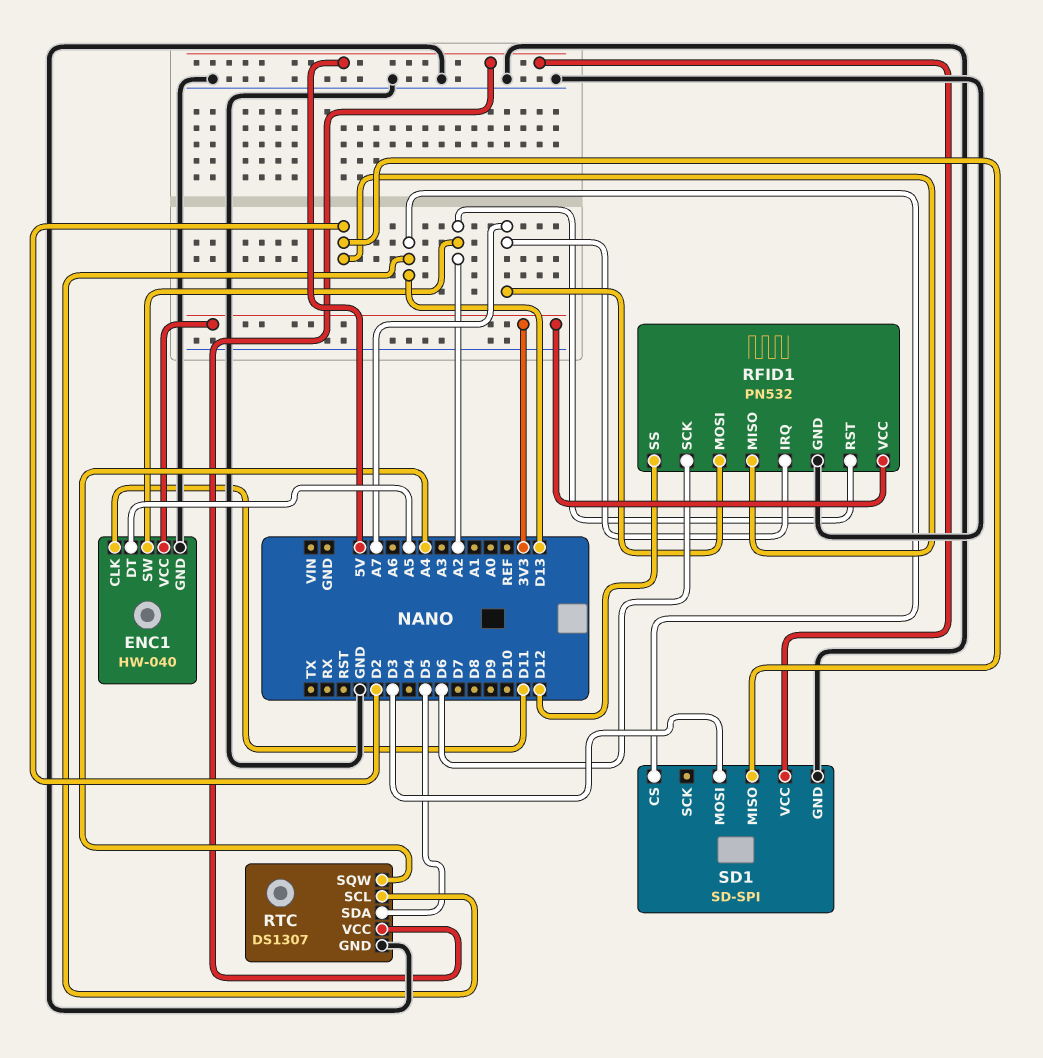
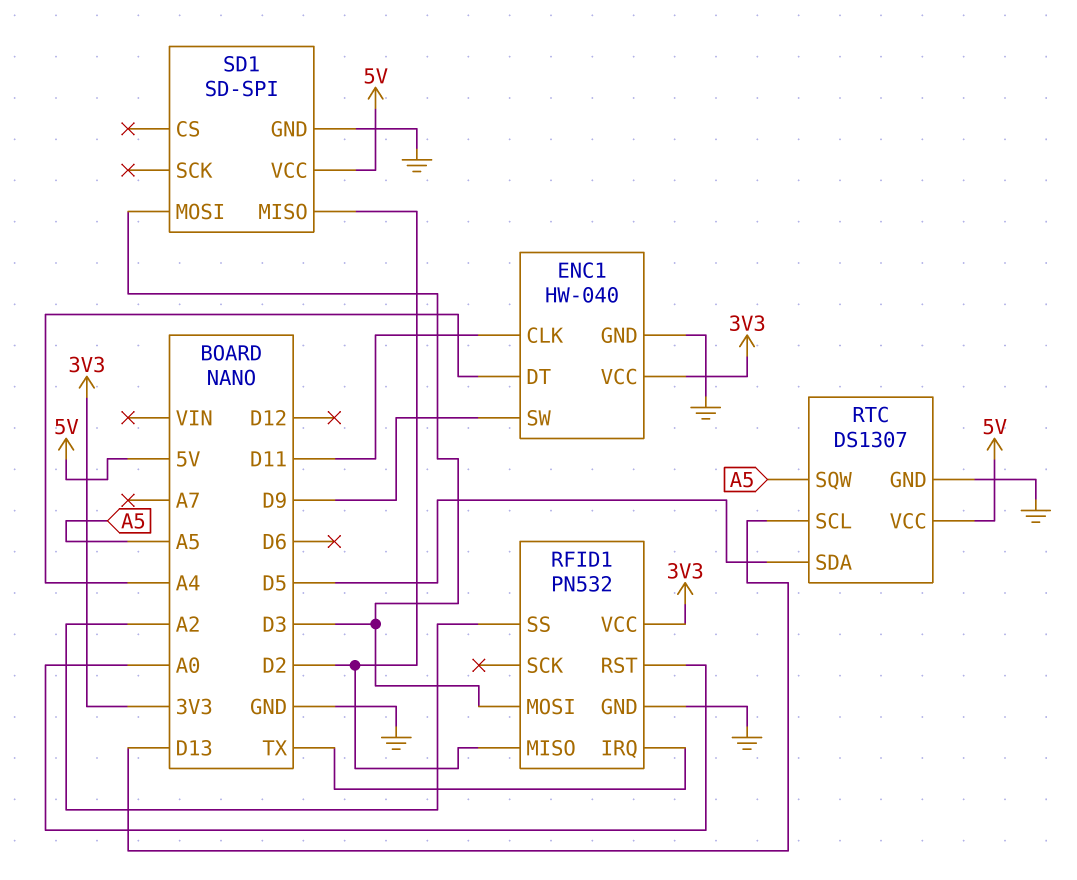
ENC1 pin DT: A5 -> A4
ENC1 pin SW: A2 -> D9
RFID1 pin IRQ: A7 -> TX
RFID1 pin MOSI: A7 -> D3
RFID1 pin RST: A2 -> A0
RFID1 pin SCK: D6 -> none
RFID1 pin SS: D12 -> A2
RTC pin SQW: A4 -> A5
SD1 pin CS: D13 -> none

